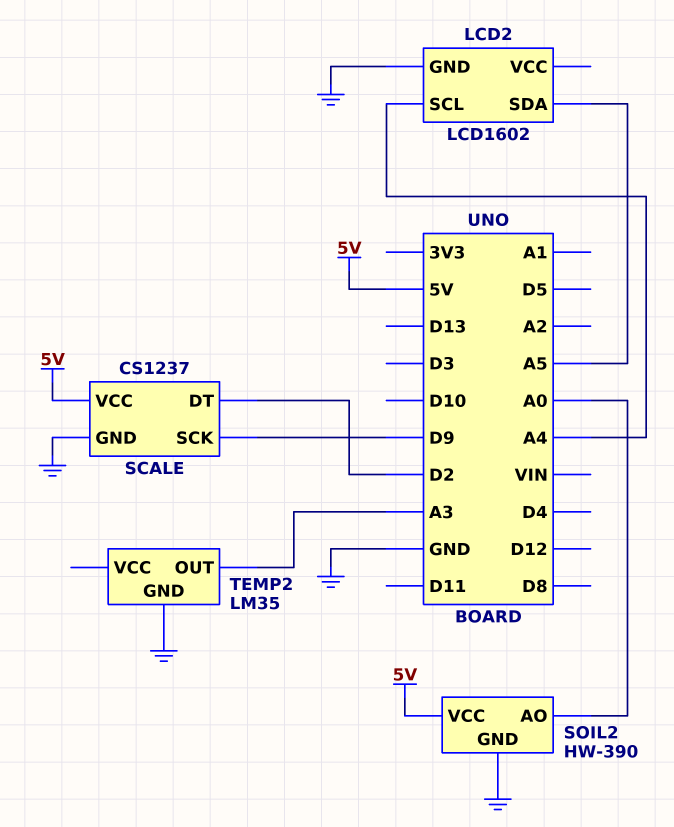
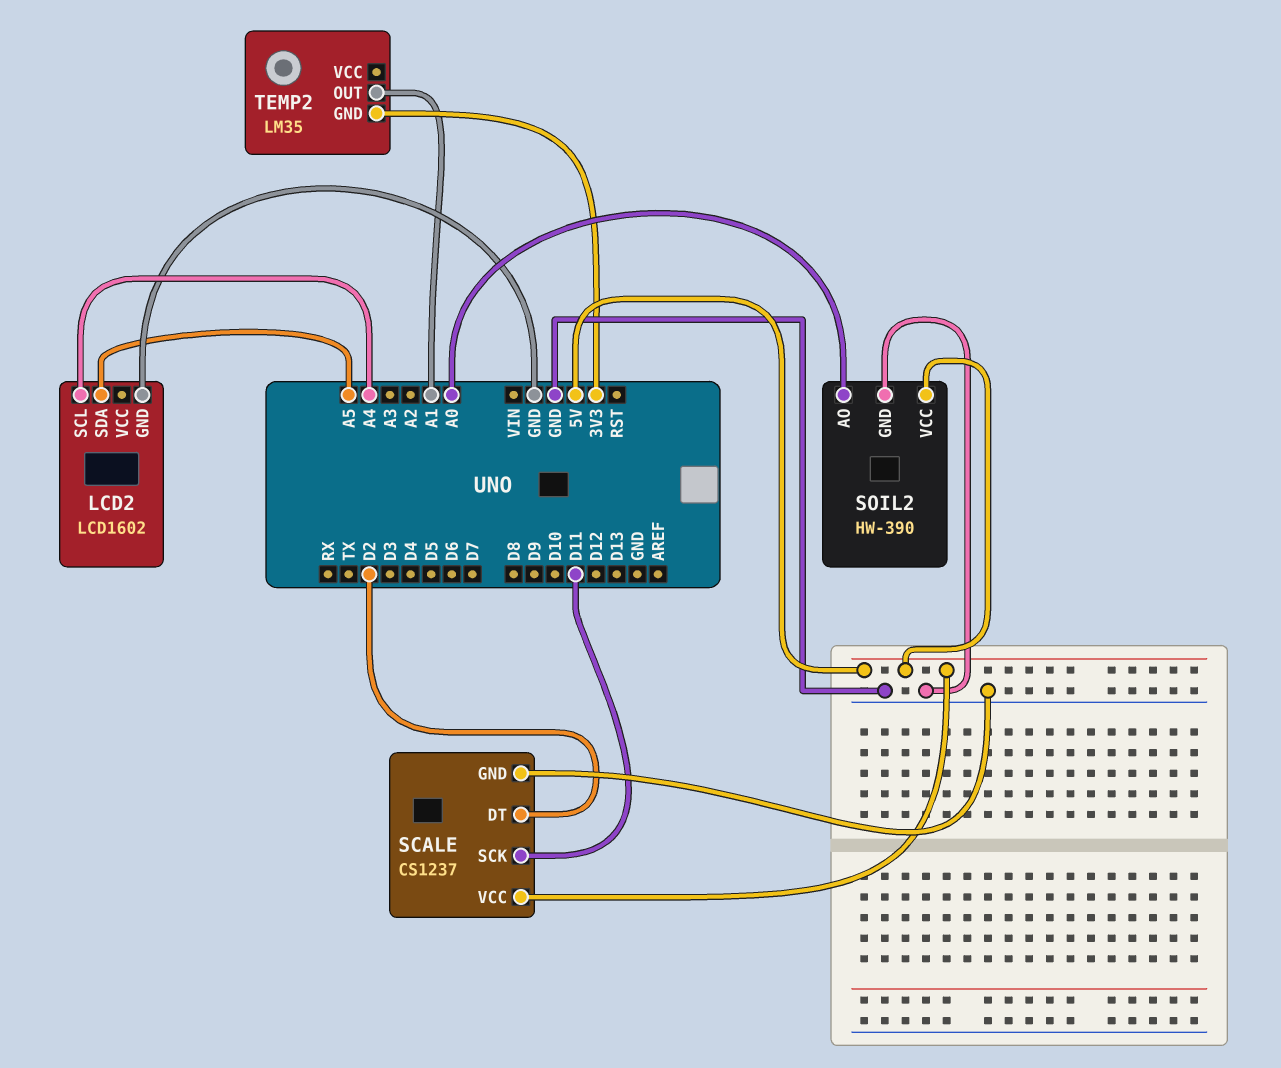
SCALE pin SCK: D9 -> D11
TEMP2 pin GND: GND -> 3V3
TEMP2 pin OUT: A3 -> A1

